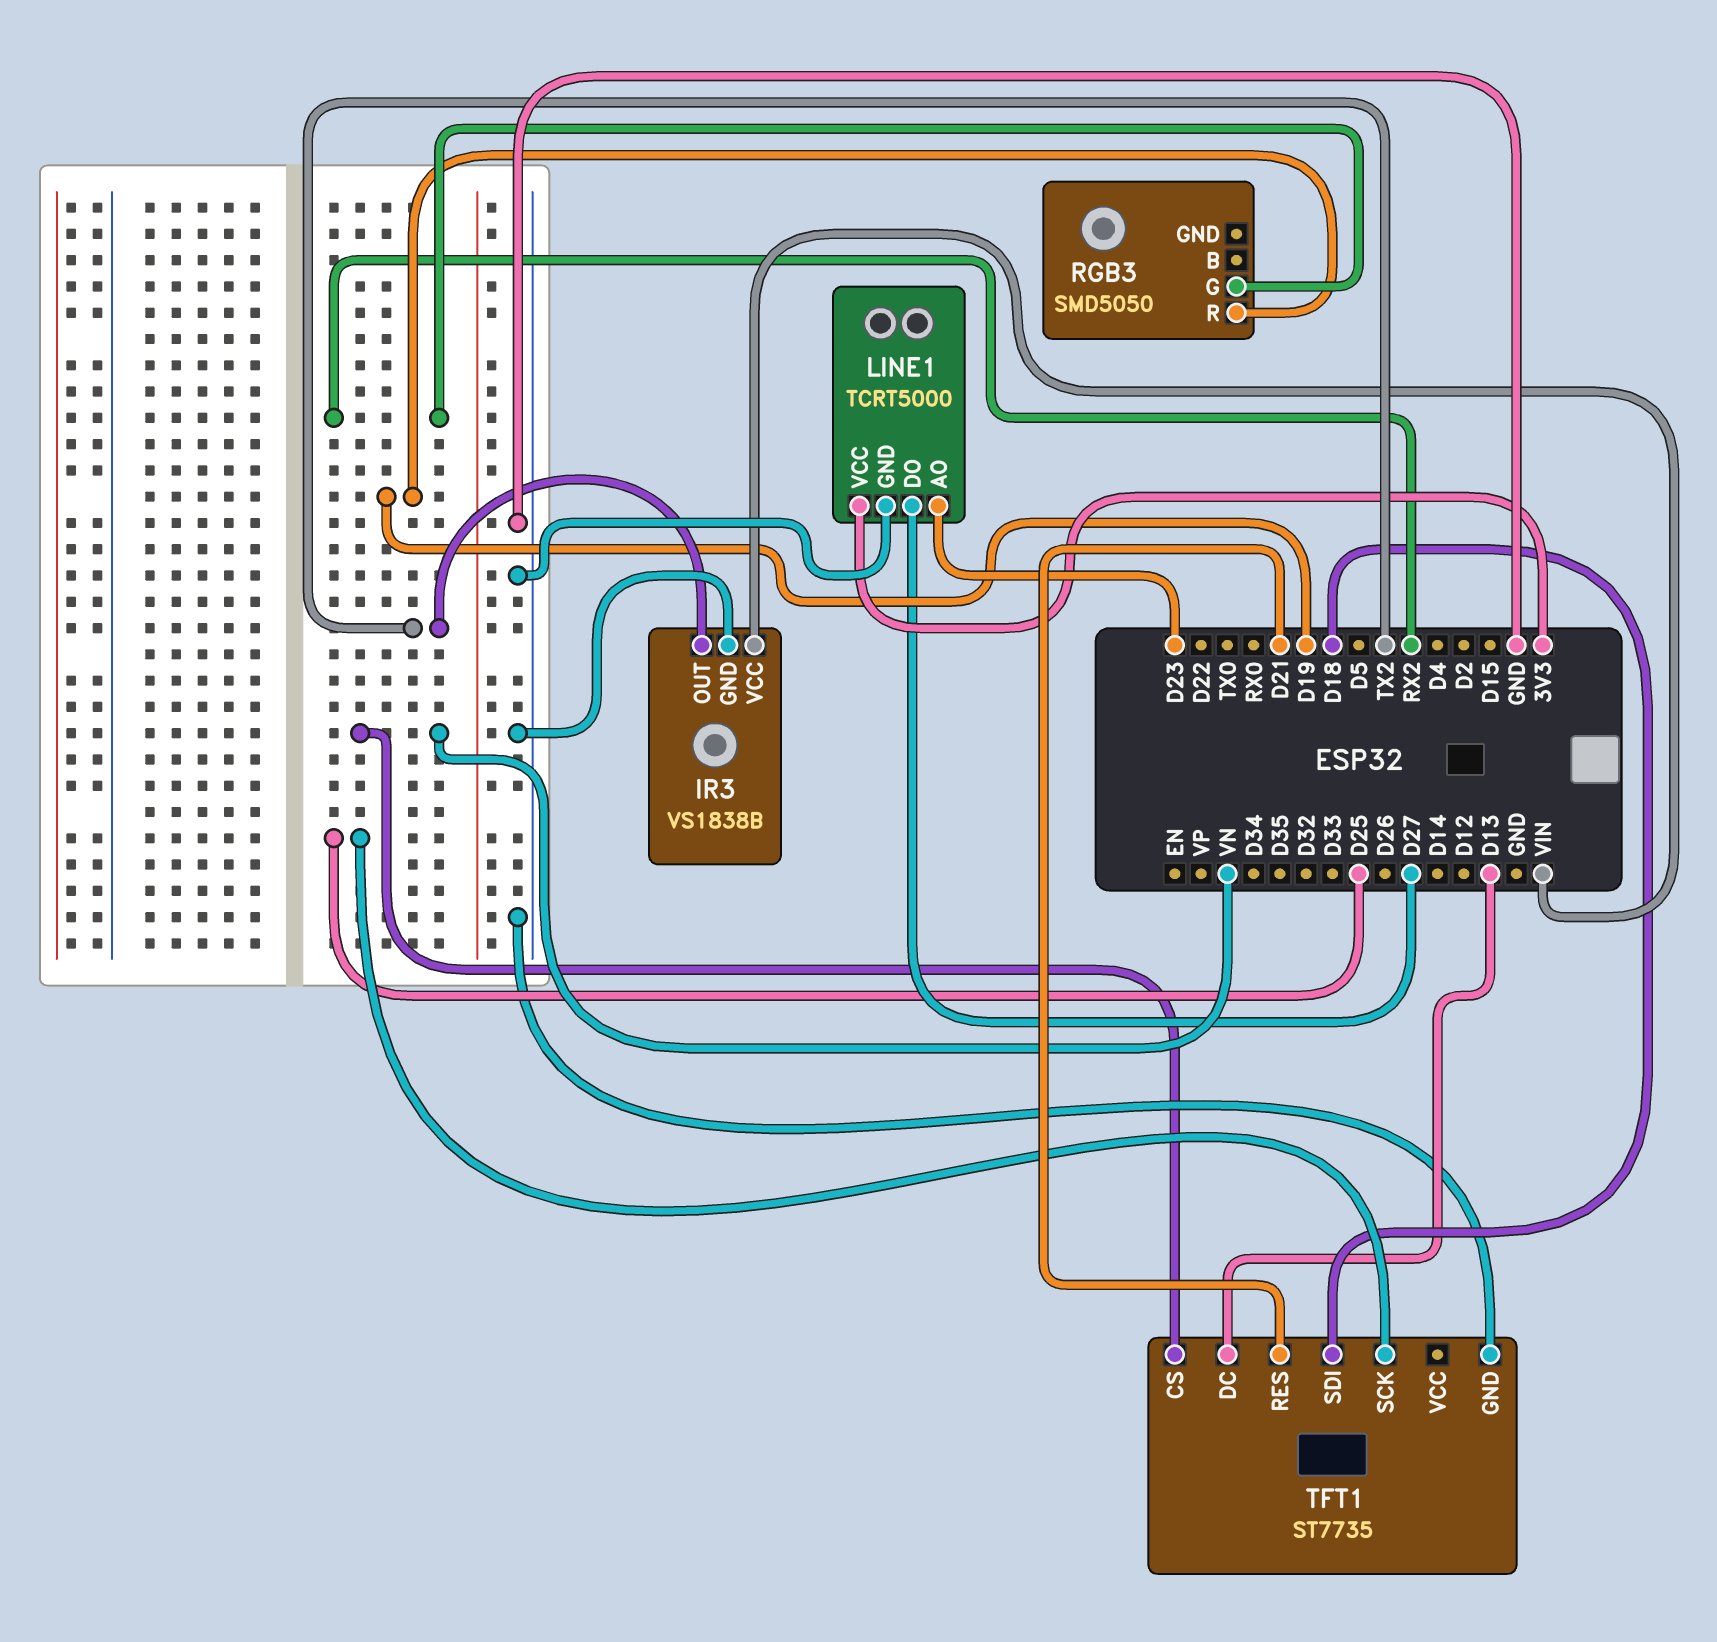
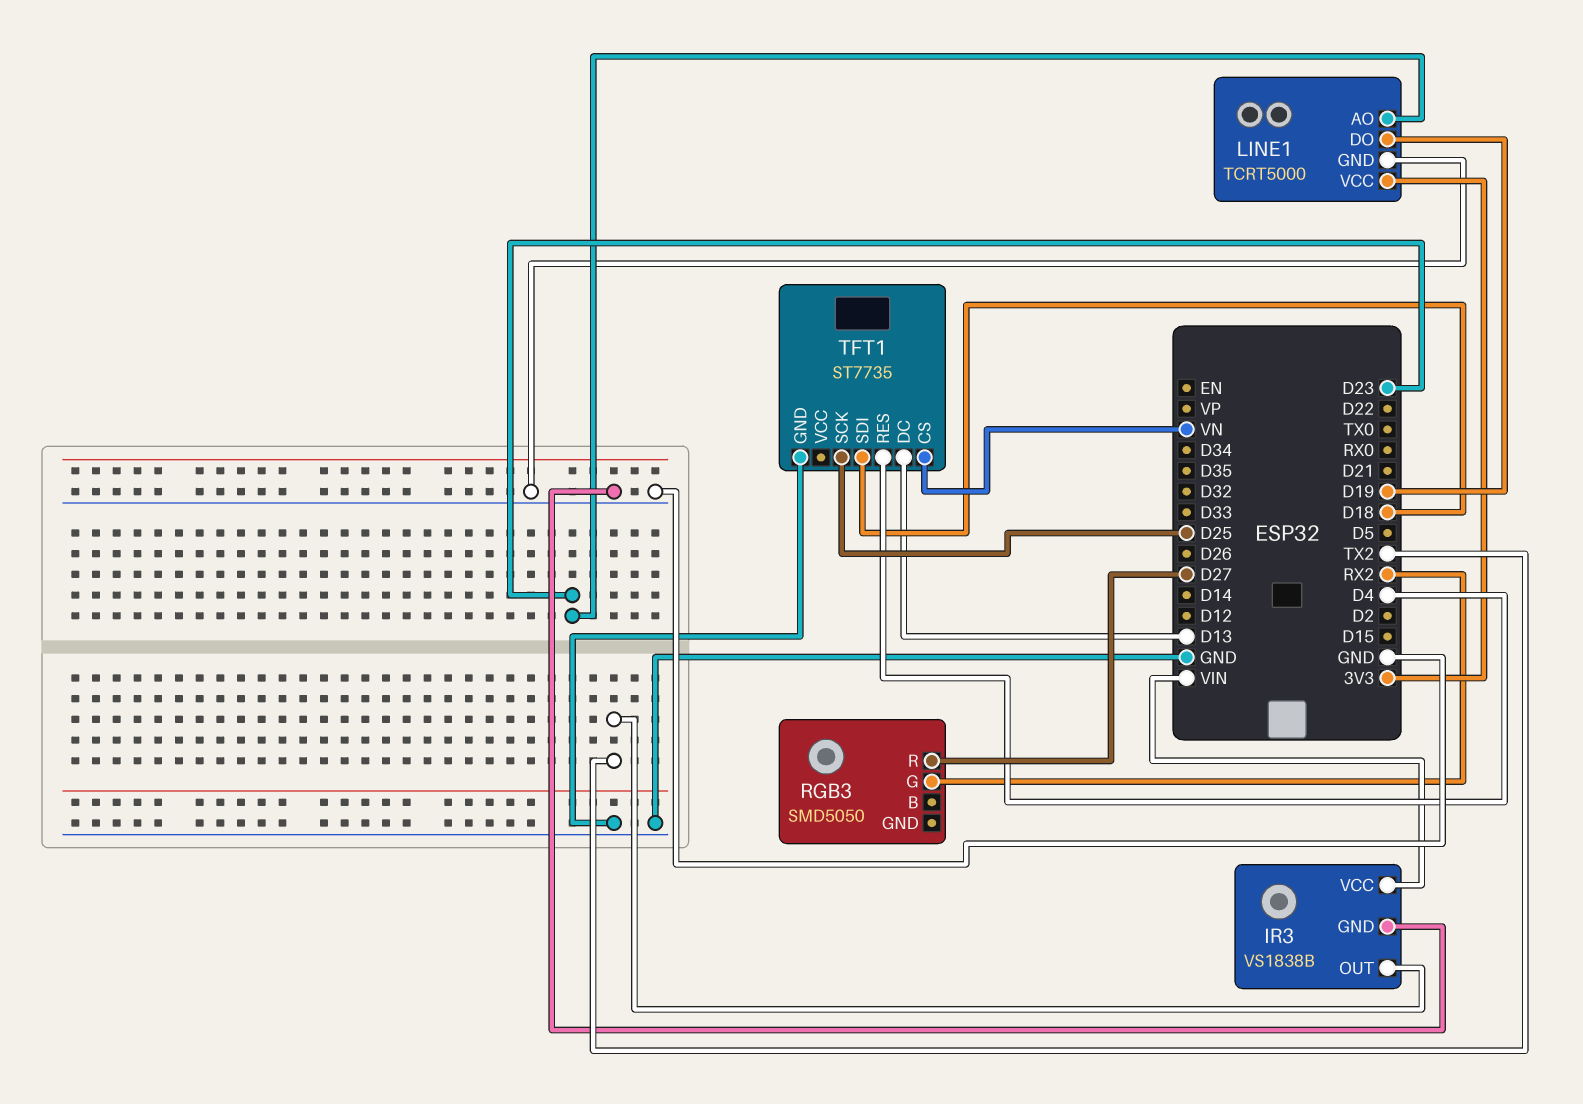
LINE1 pin DO: D27 -> D19
RGB3 pin R: D19 -> D27
TFT1 pin RES: D21 -> D4

